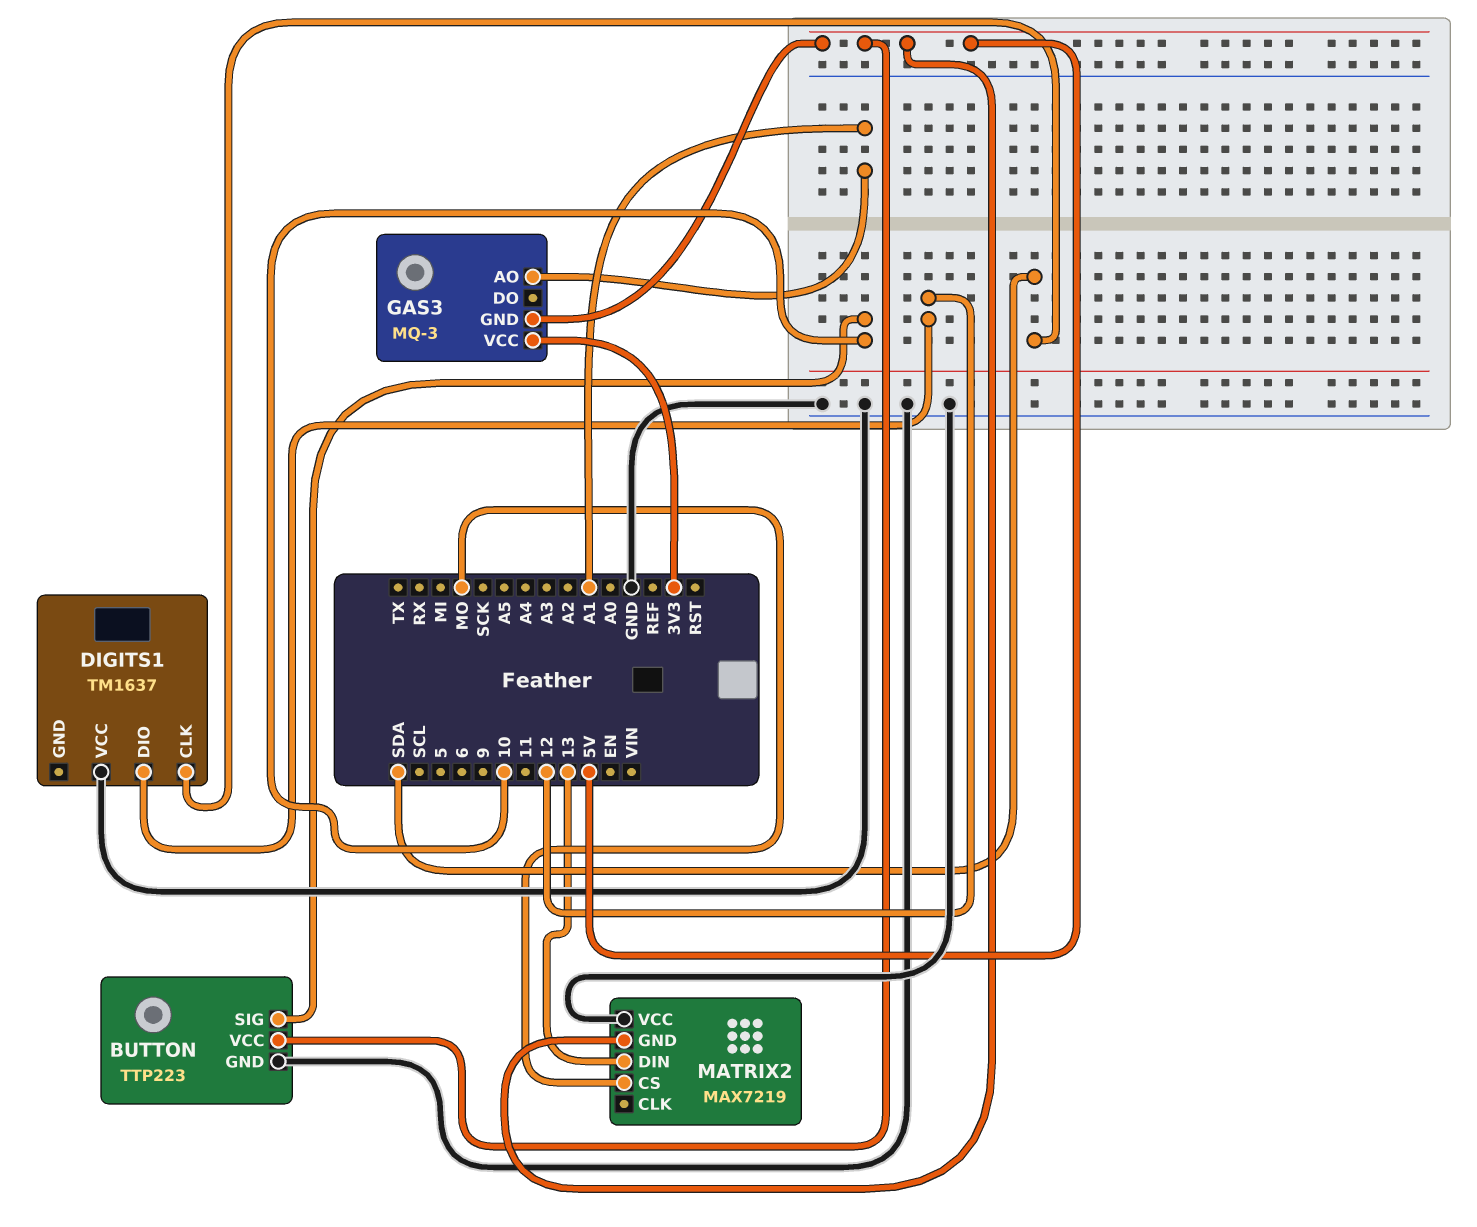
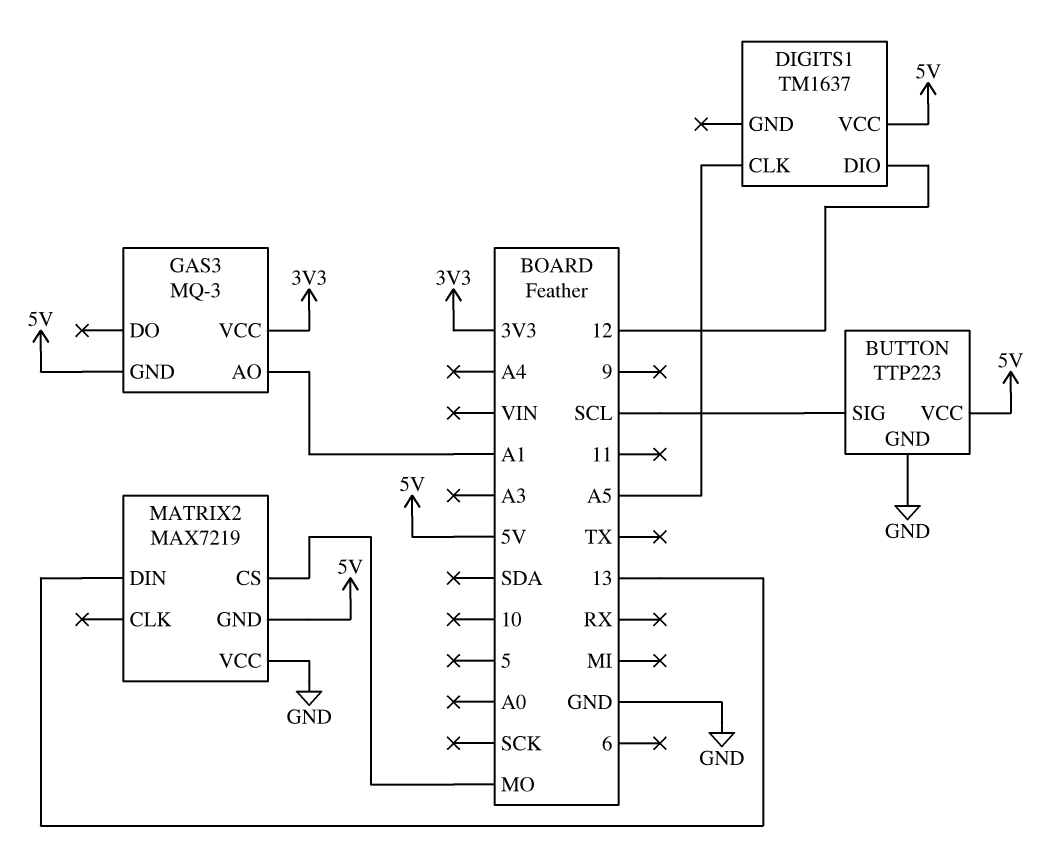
BUTTON pin SIG: 10 -> SCL
DIGITS1 pin CLK: SDA -> A5
DIGITS1 pin VCC: GND -> 5V

